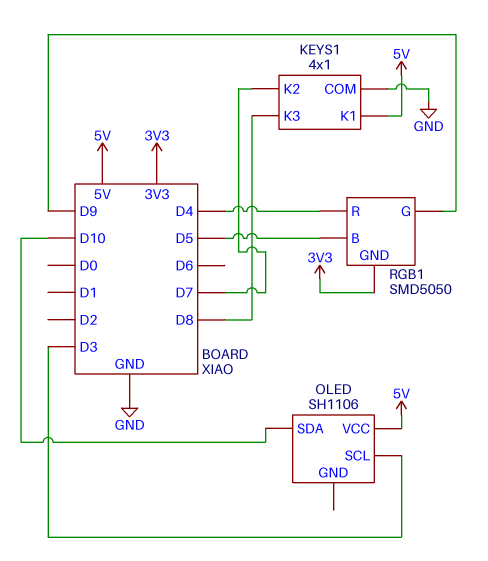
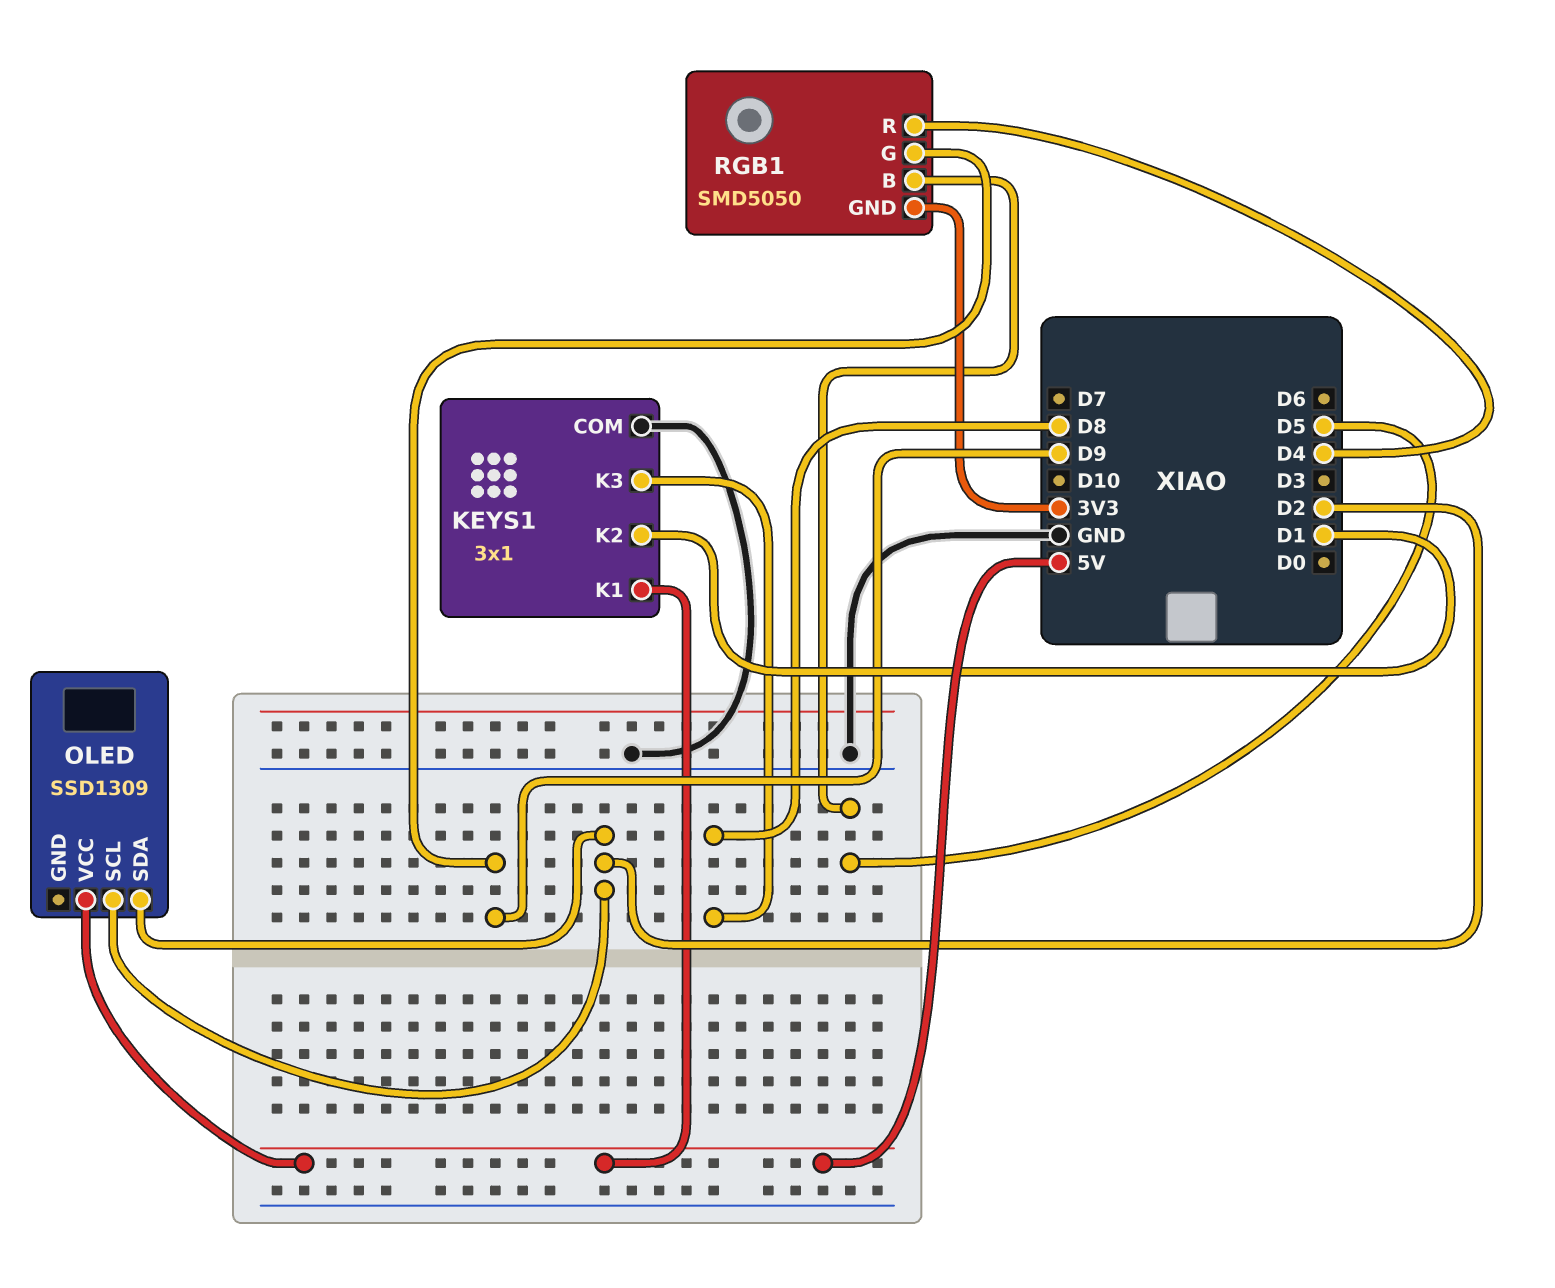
KEYS1: 4x1 -> 3x1
KEYS1 pin K2: D7 -> D1
OLED: SH1106 -> SSD1309
OLED pin SCL: D3 -> D2
OLED pin SDA: D10 -> D2

